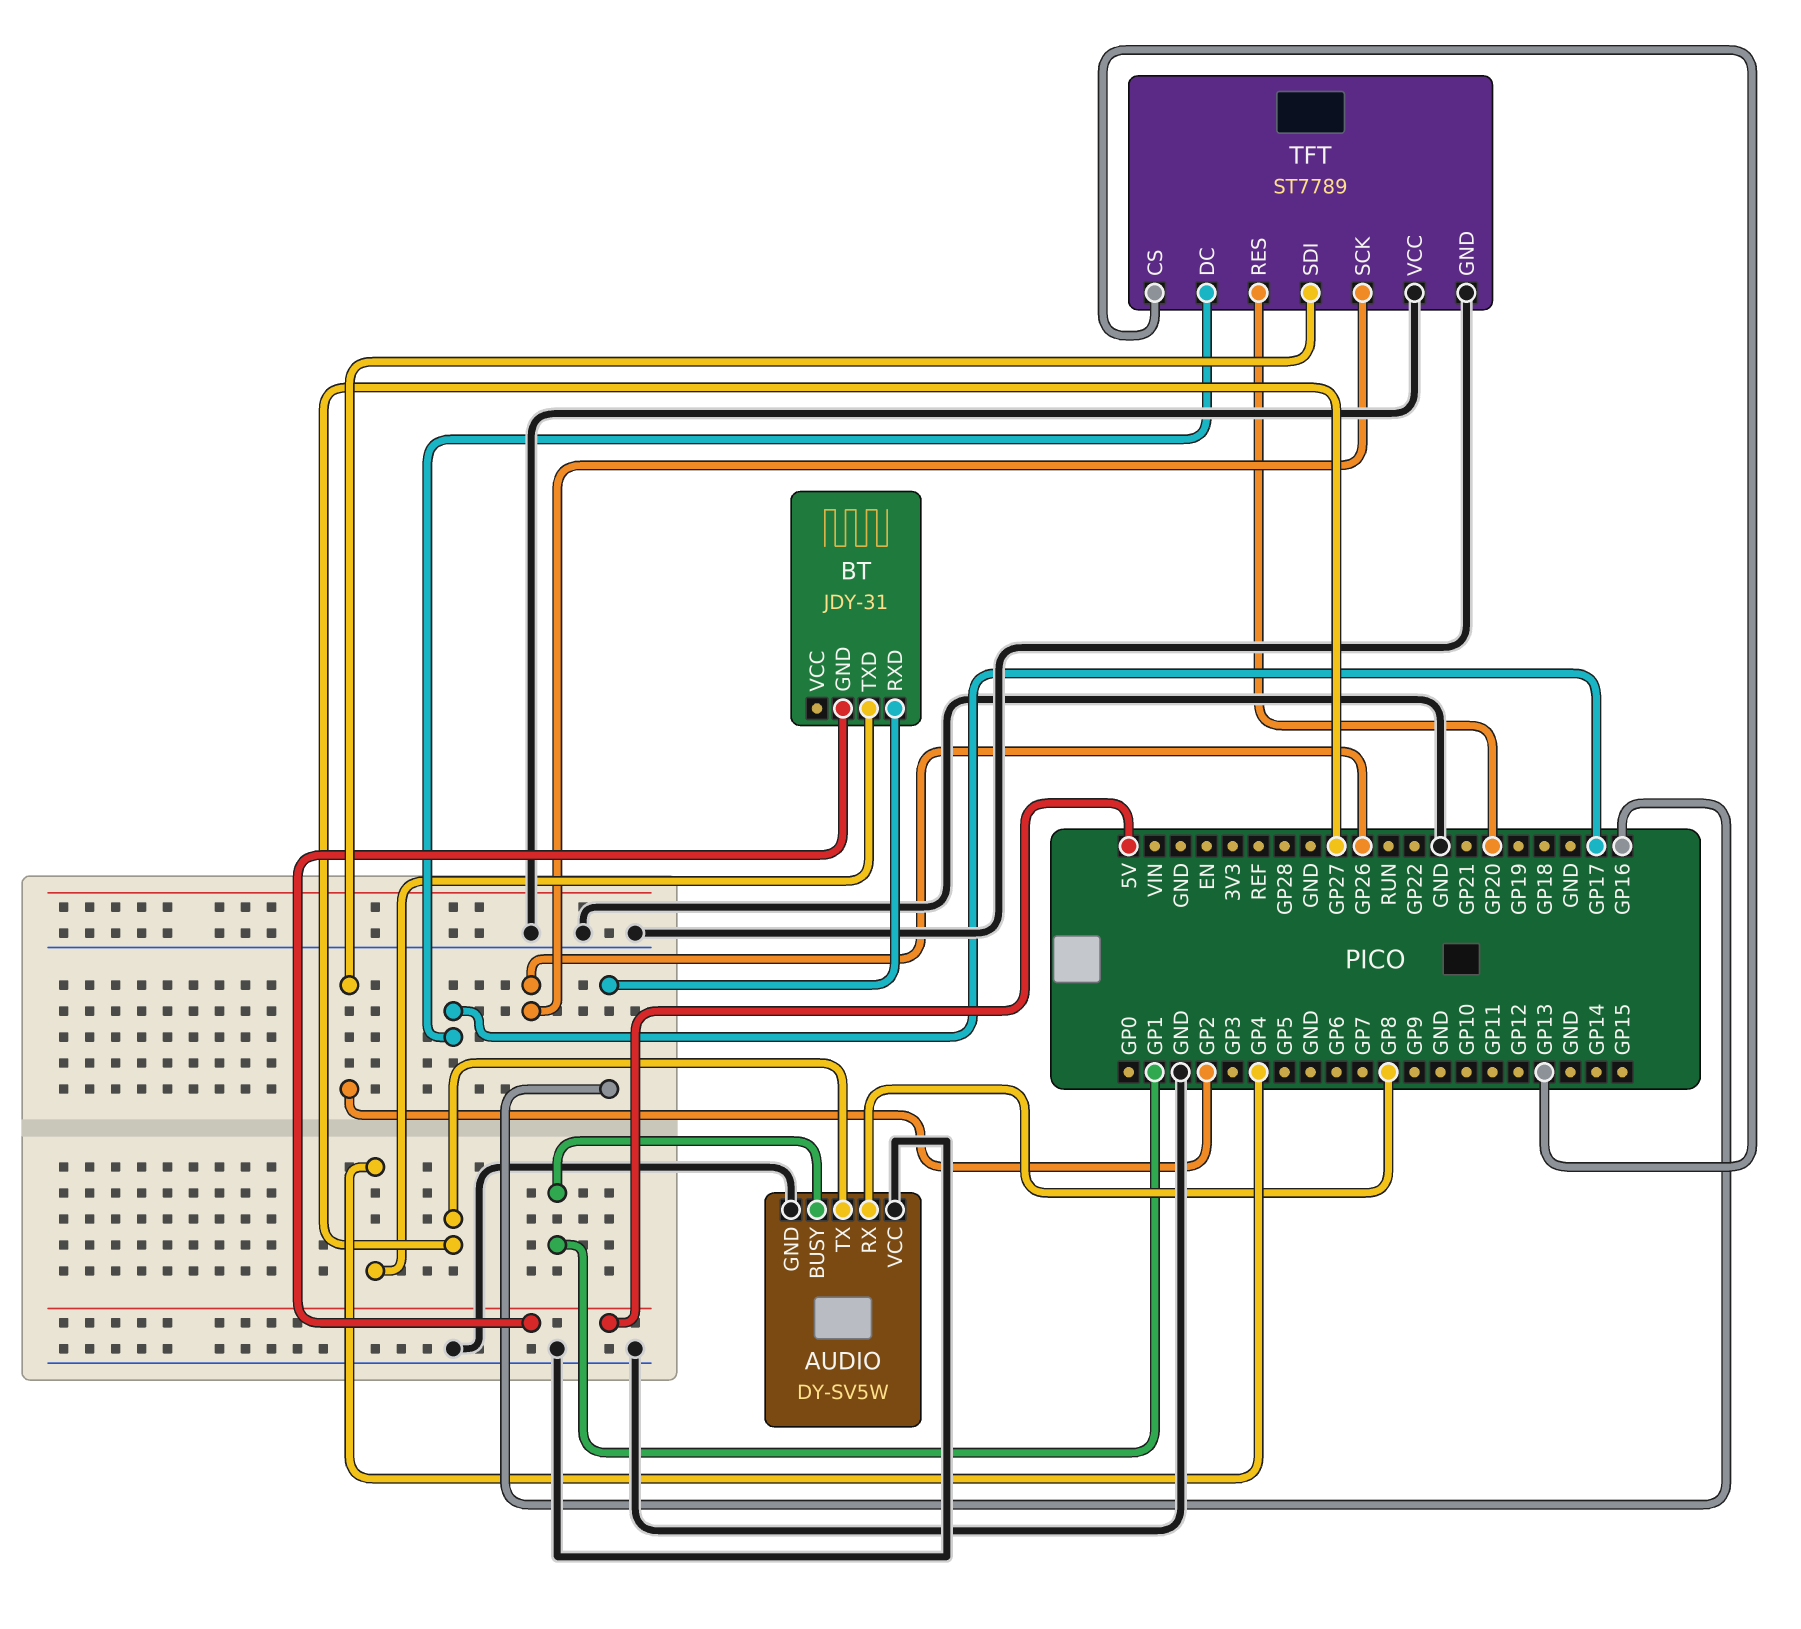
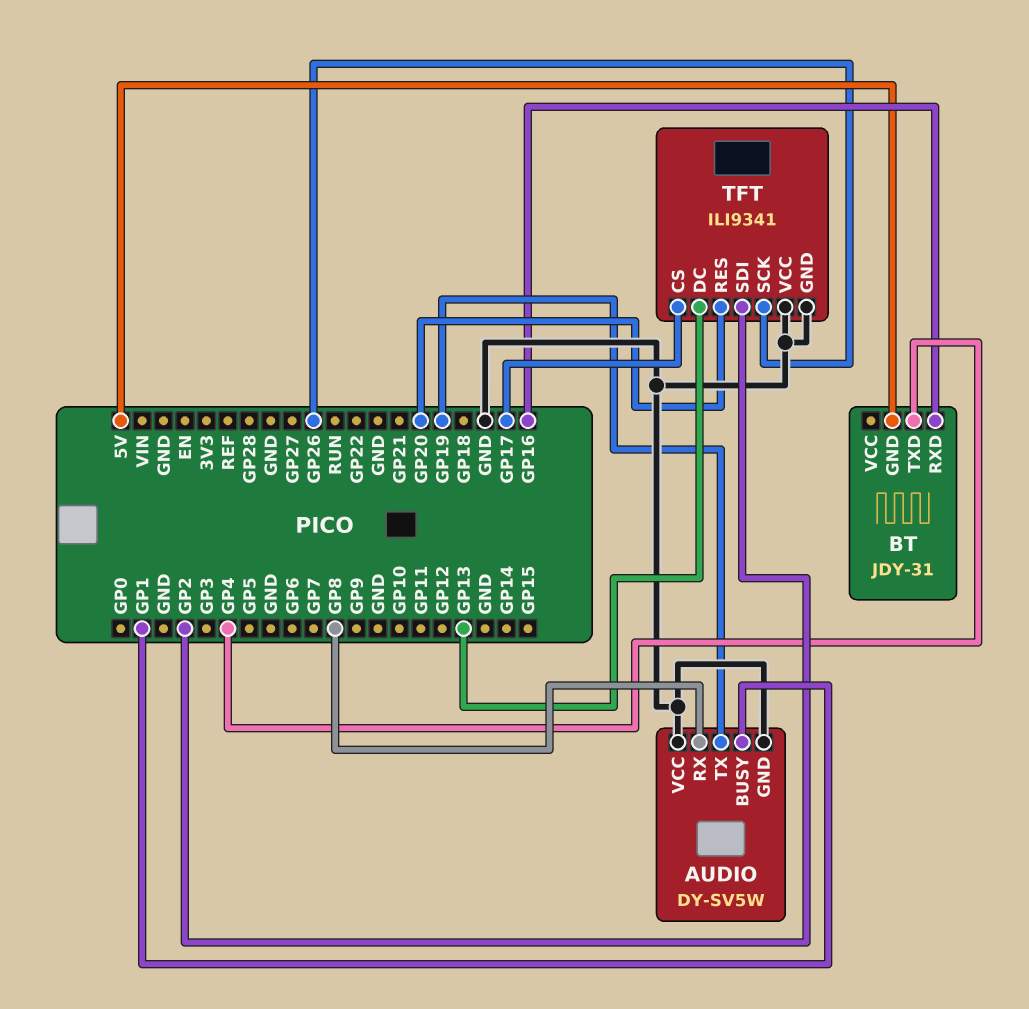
AUDIO pin TX: GP27 -> GP19
TFT: ST7789 -> ILI9341
TFT pin CS: GP13 -> GP17
TFT pin DC: GP17 -> GP13

